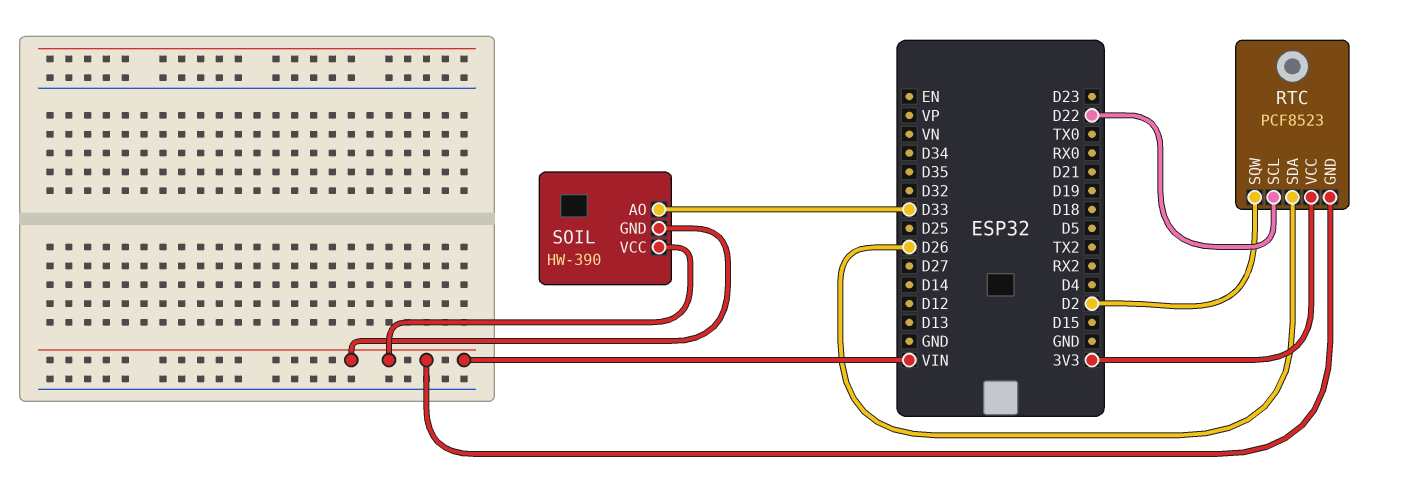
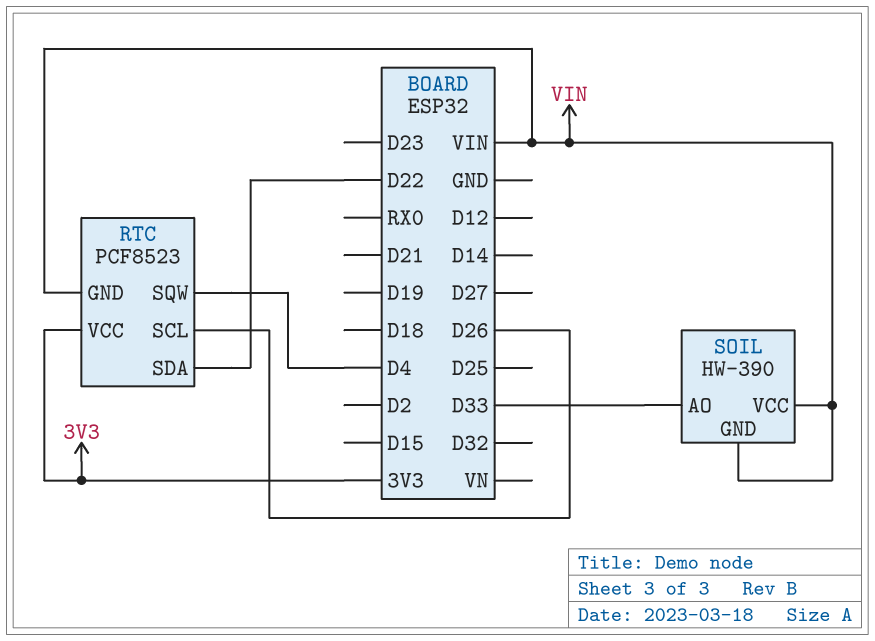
RTC pin SCL: D22 -> D26
RTC pin SDA: D26 -> D22
RTC pin SQW: D2 -> D4

